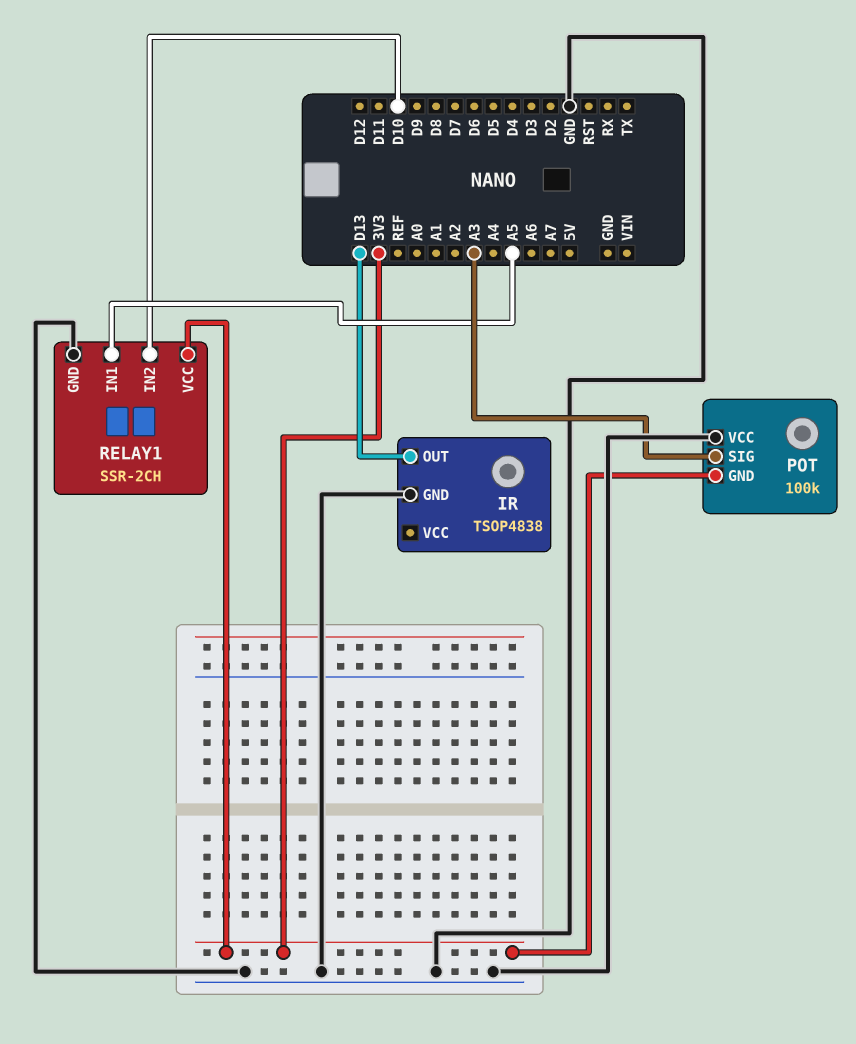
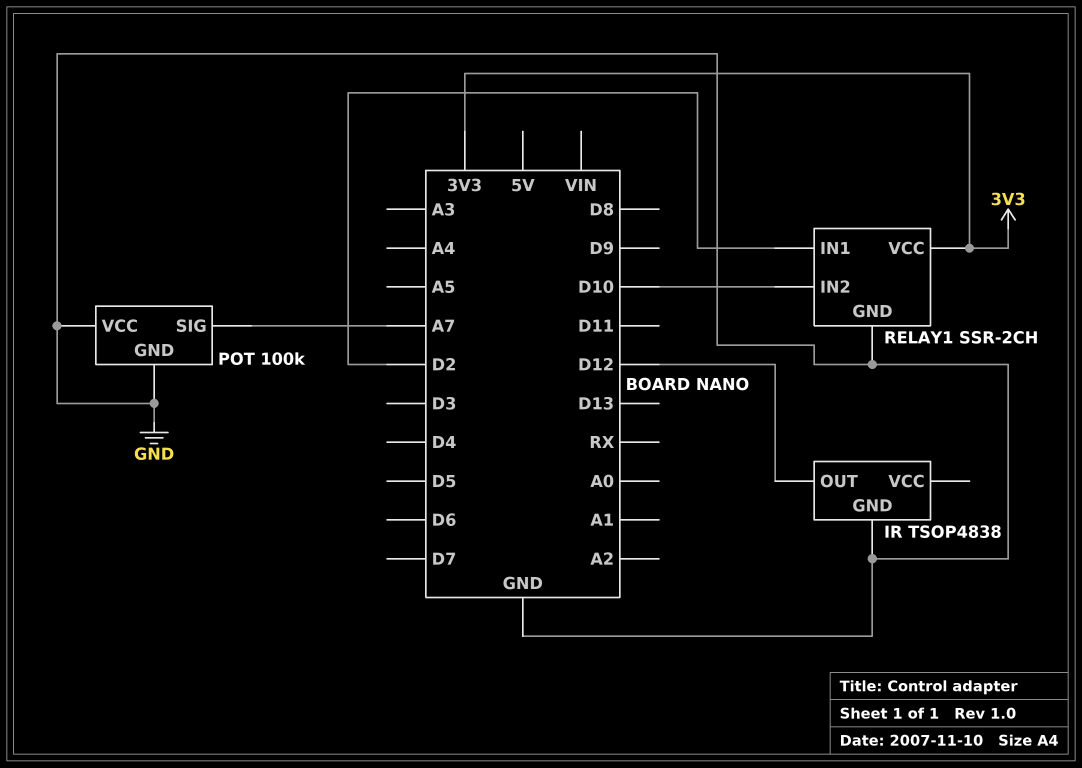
IR pin OUT: D13 -> D12
POT pin GND: 3V3 -> GND
POT pin SIG: A3 -> A7
RELAY1 pin IN1: A5 -> D2

